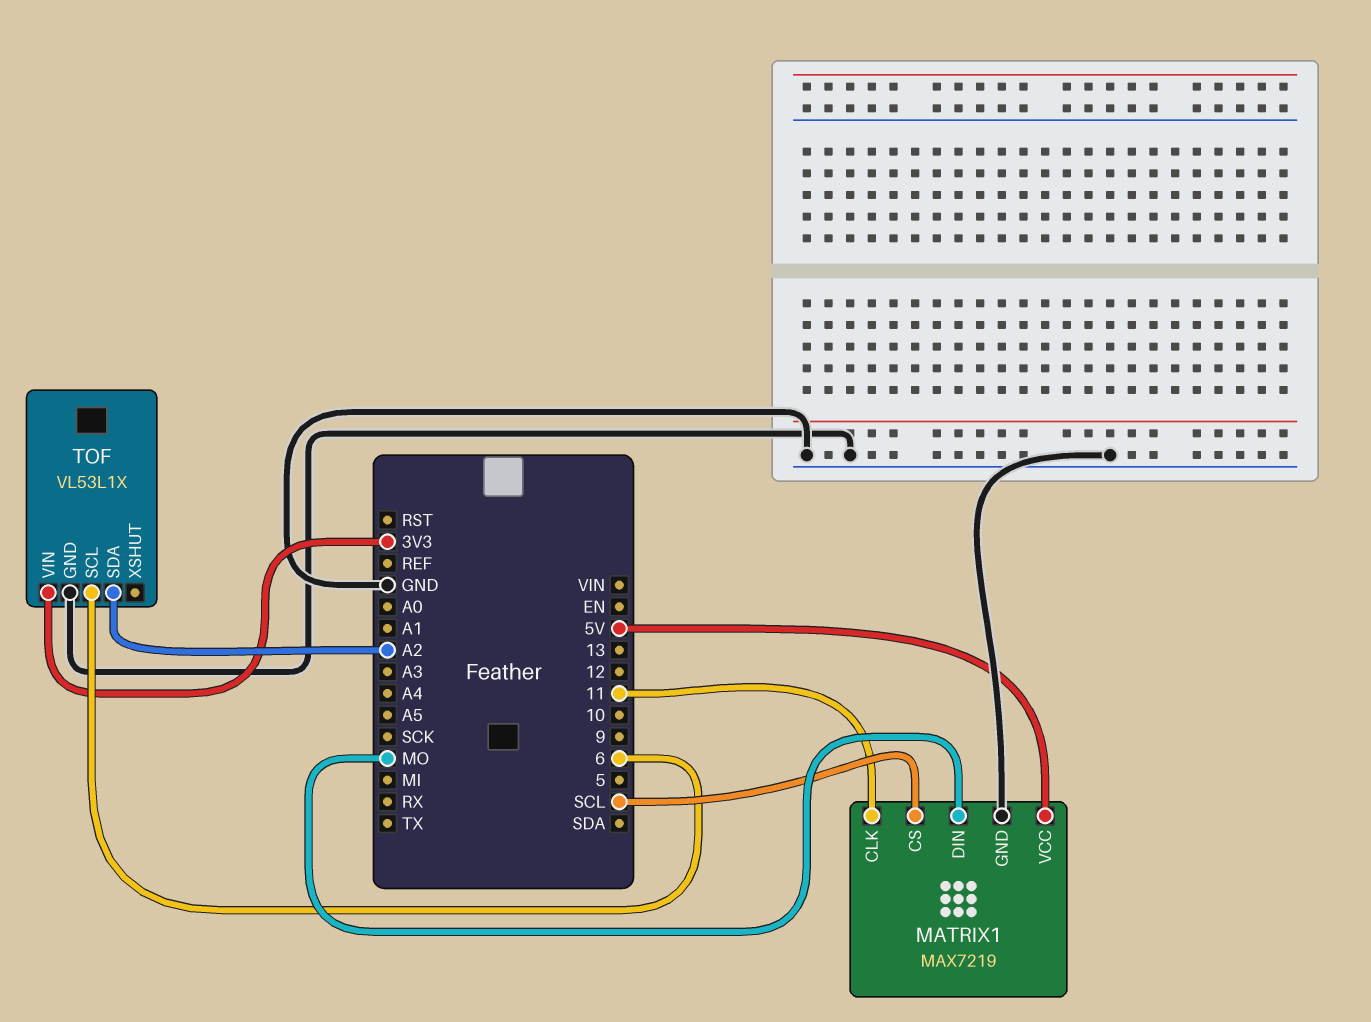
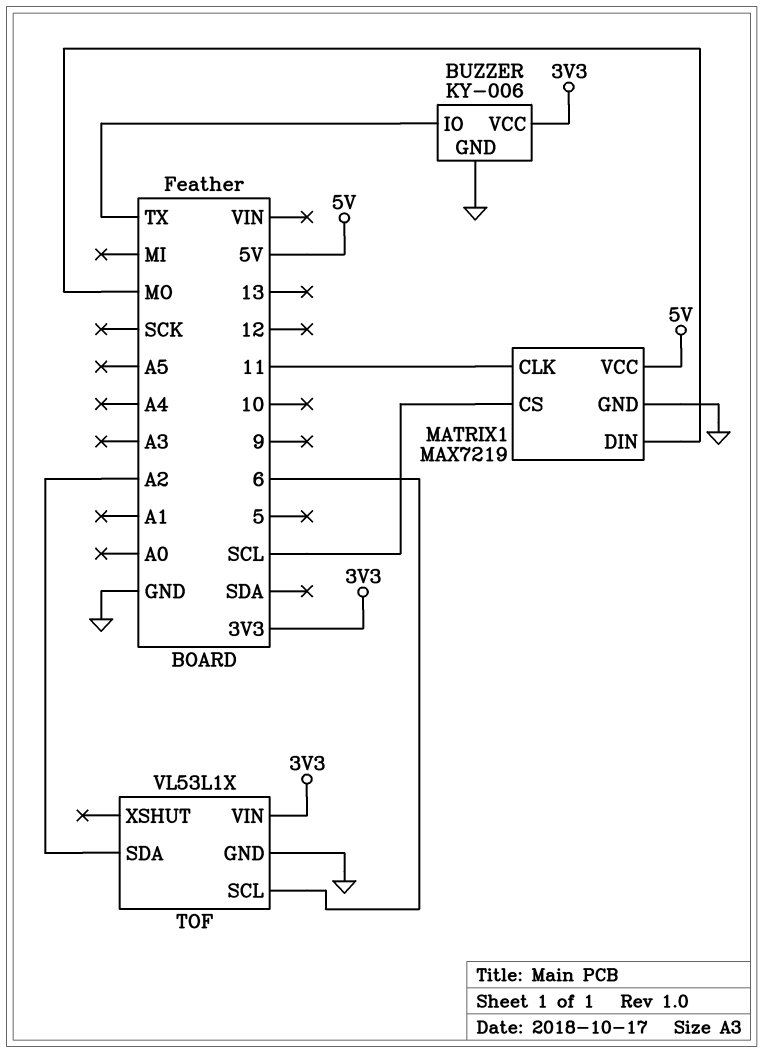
BUZZER: none -> KY-006
BUZZER pin GND: none -> GND
BUZZER pin IO: none -> TX
BUZZER pin VCC: none -> 3V3

